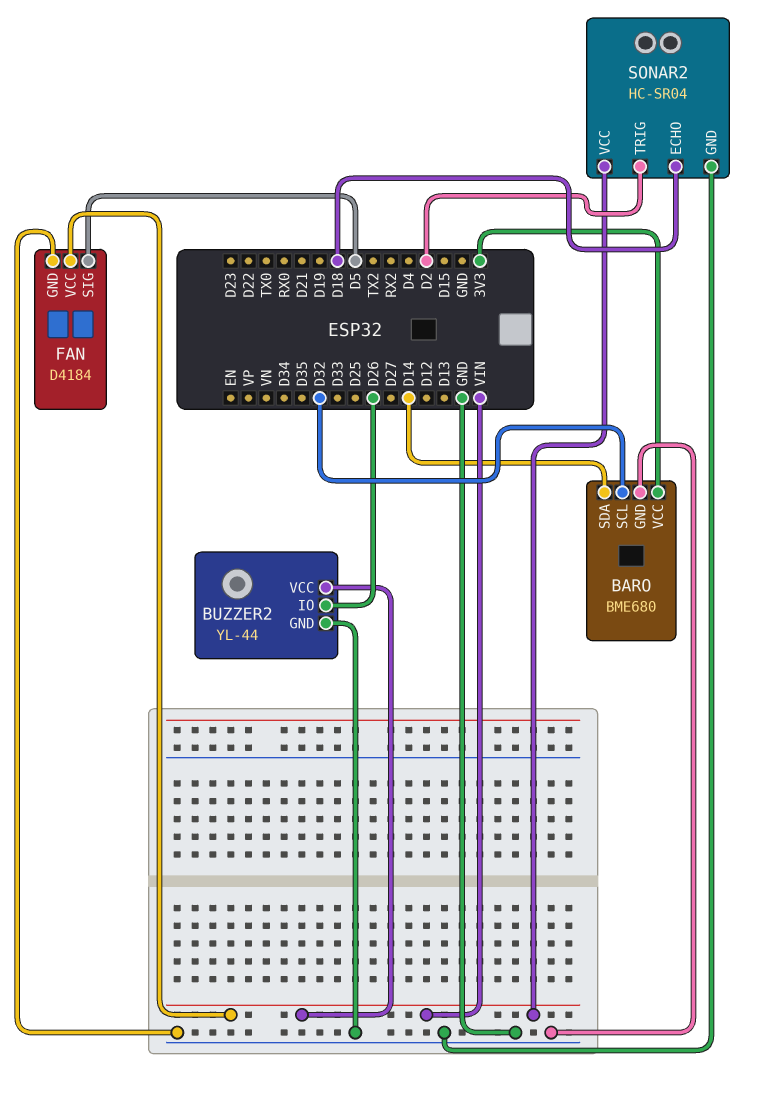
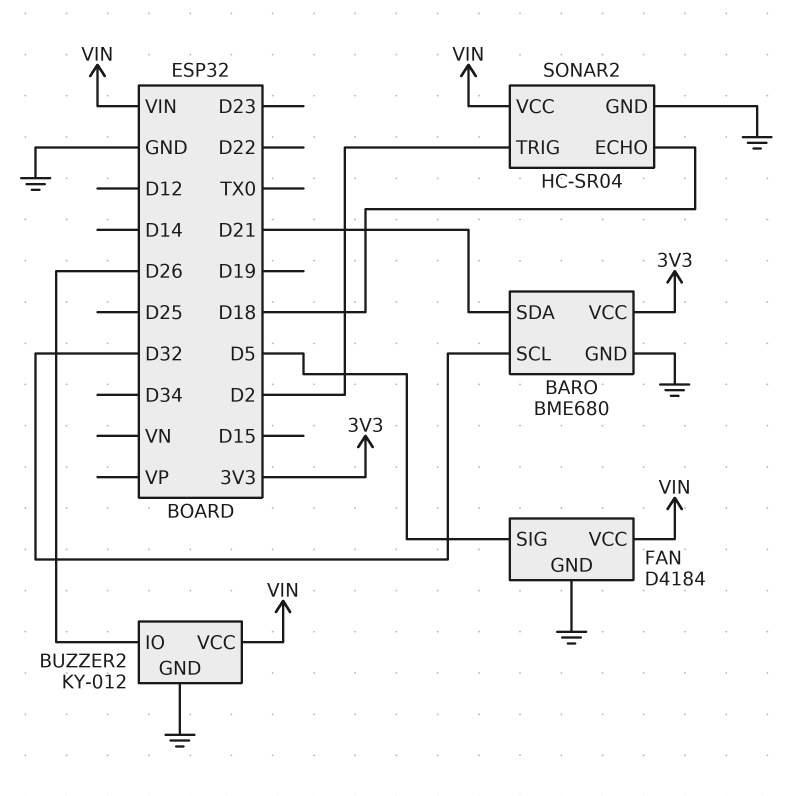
BARO pin SDA: D14 -> D21
BUZZER2: YL-44 -> KY-012

